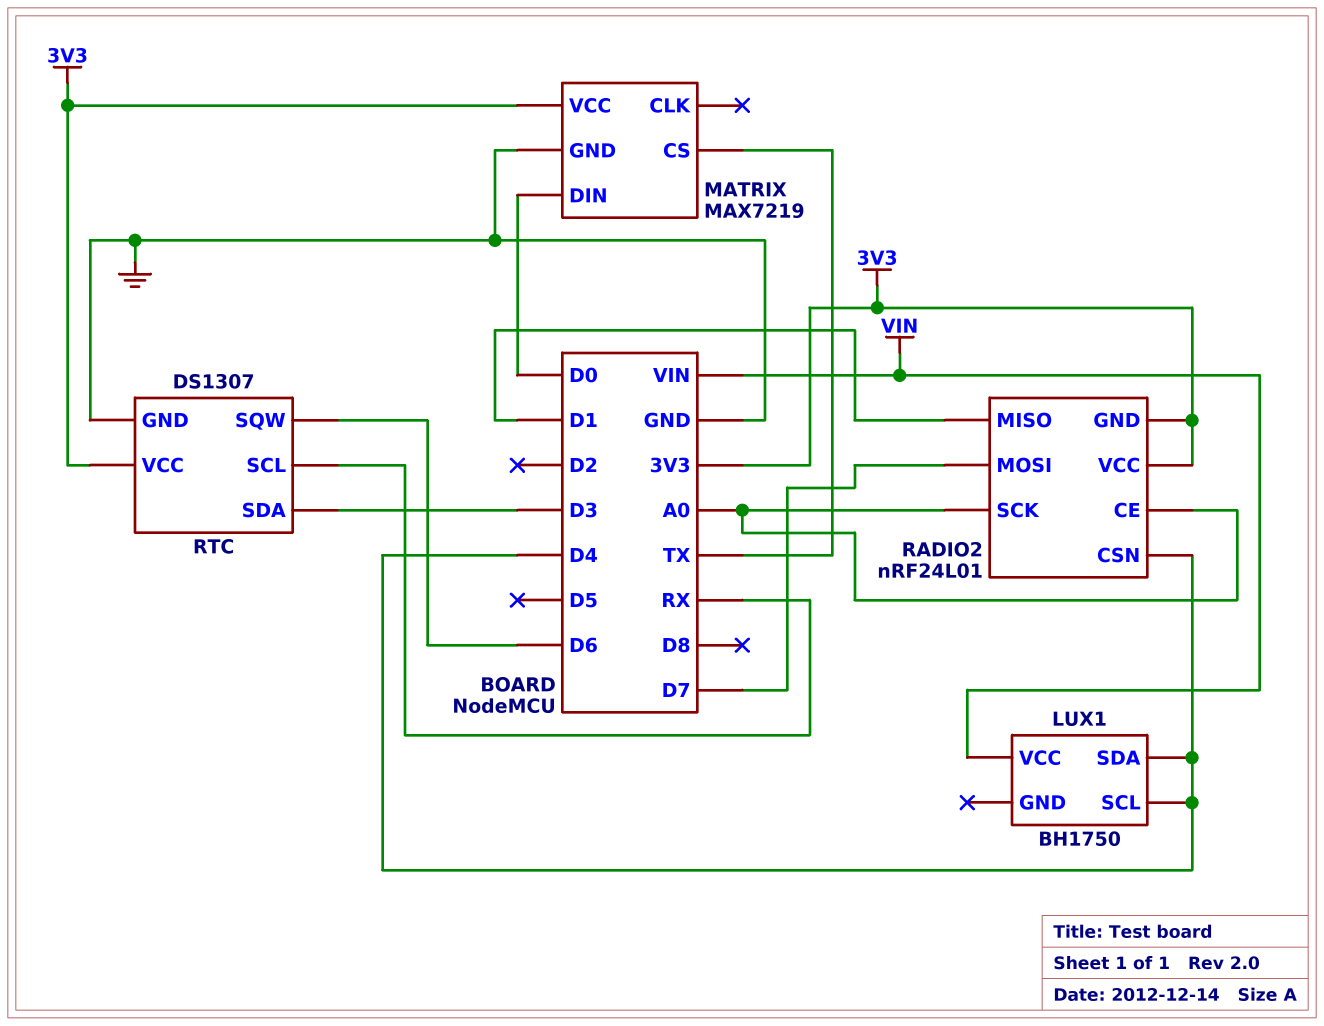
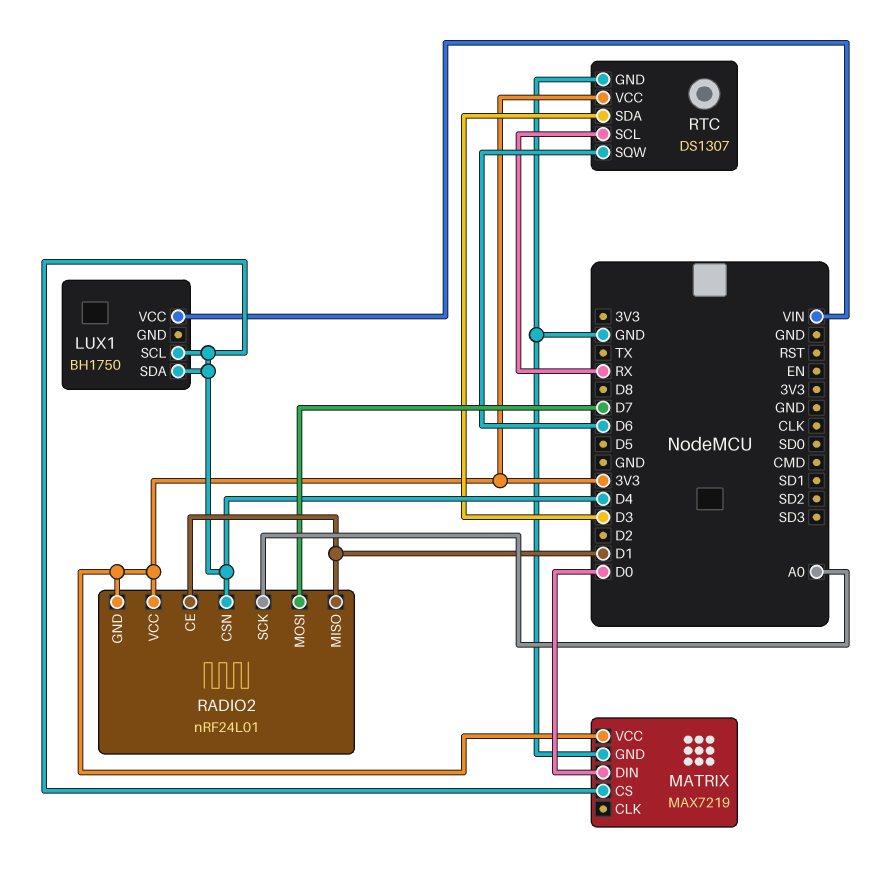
MATRIX pin CS: TX -> D4
RADIO2 pin CE: A0 -> D1

